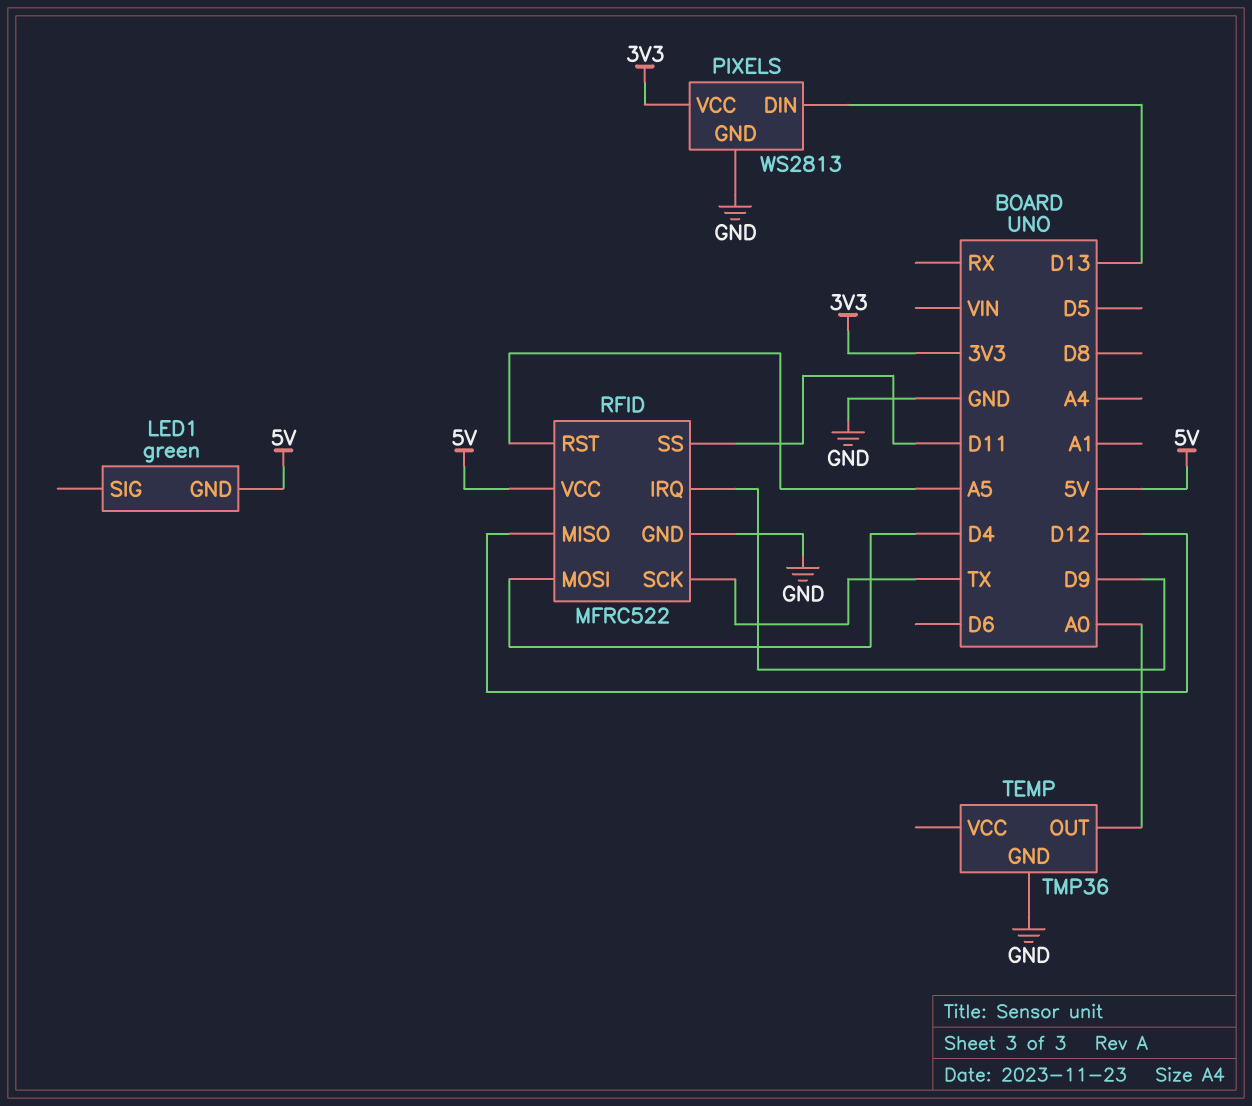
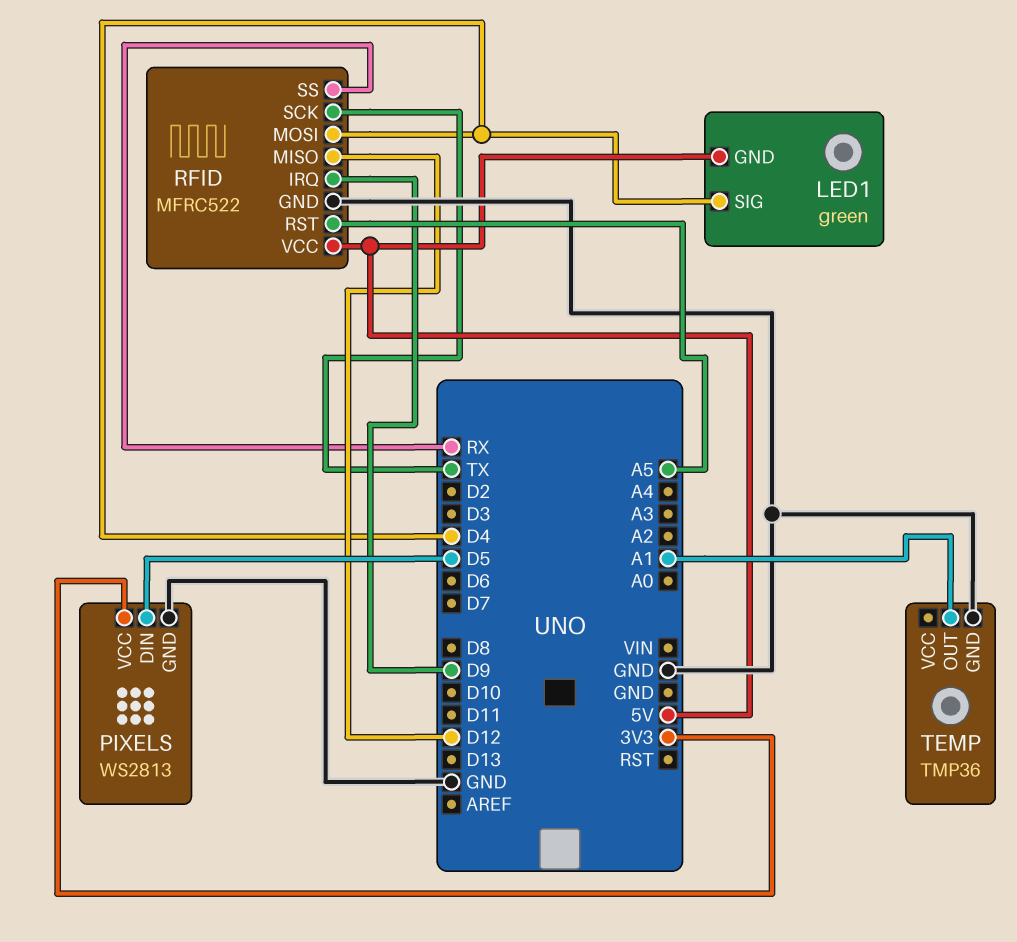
LED1 pin SIG: none -> D4
PIXELS pin DIN: D13 -> D5
RFID pin SS: D11 -> RX
TEMP pin OUT: A0 -> A1

